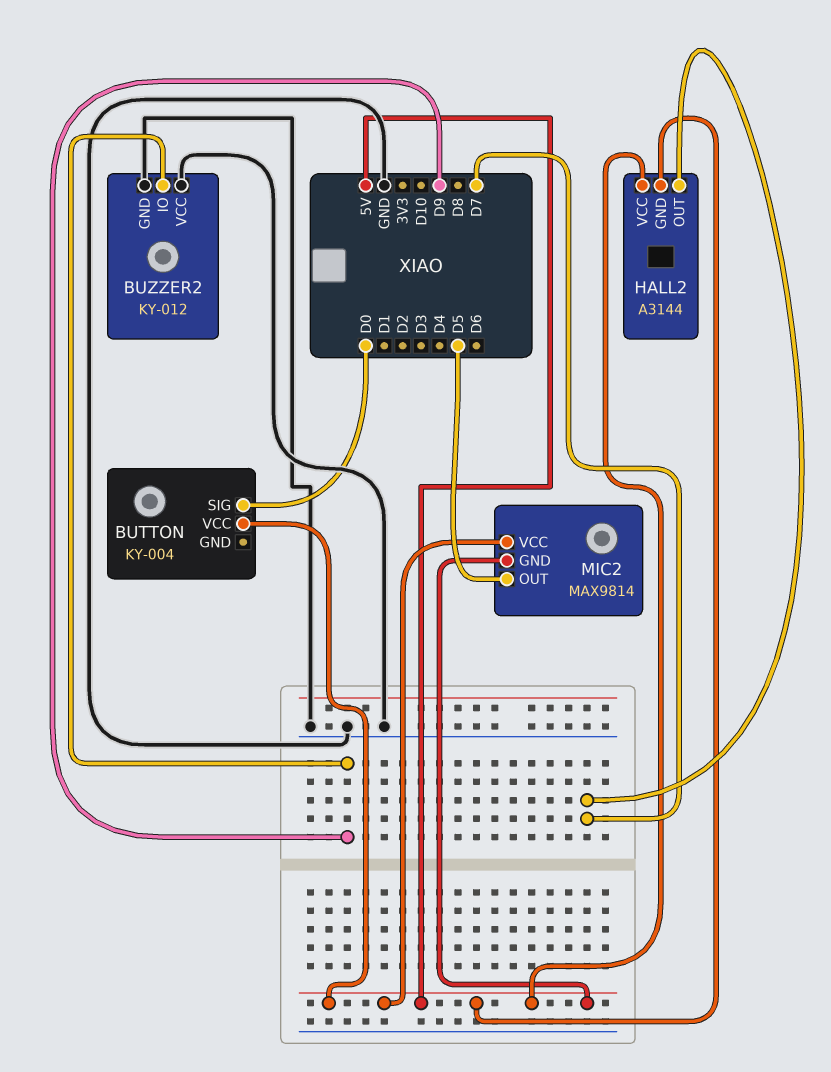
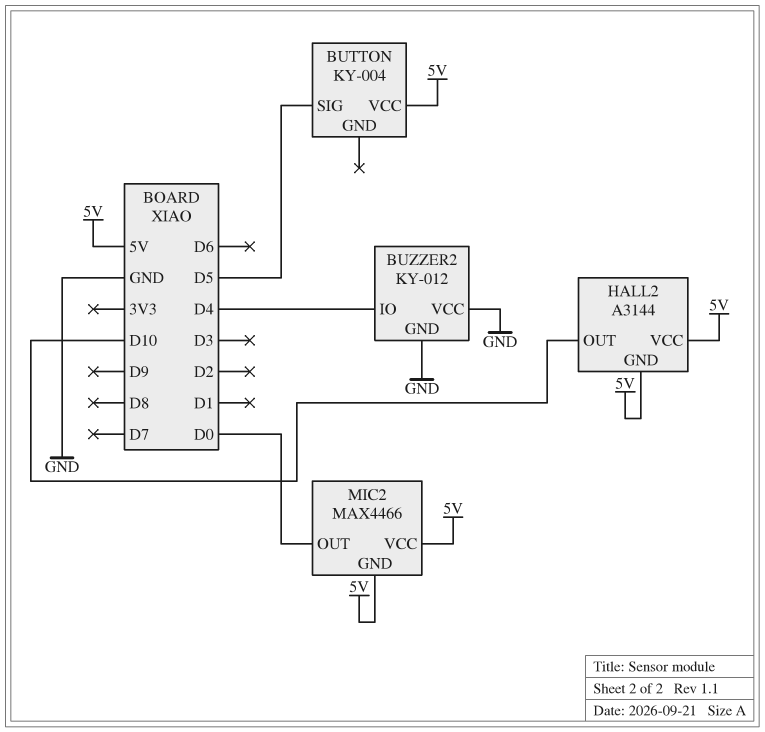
BUTTON pin SIG: D0 -> D5
BUZZER2 pin IO: D9 -> D4
HALL2 pin OUT: D7 -> D10
MIC2: MAX9814 -> MAX4466
MIC2 pin OUT: D5 -> D0

